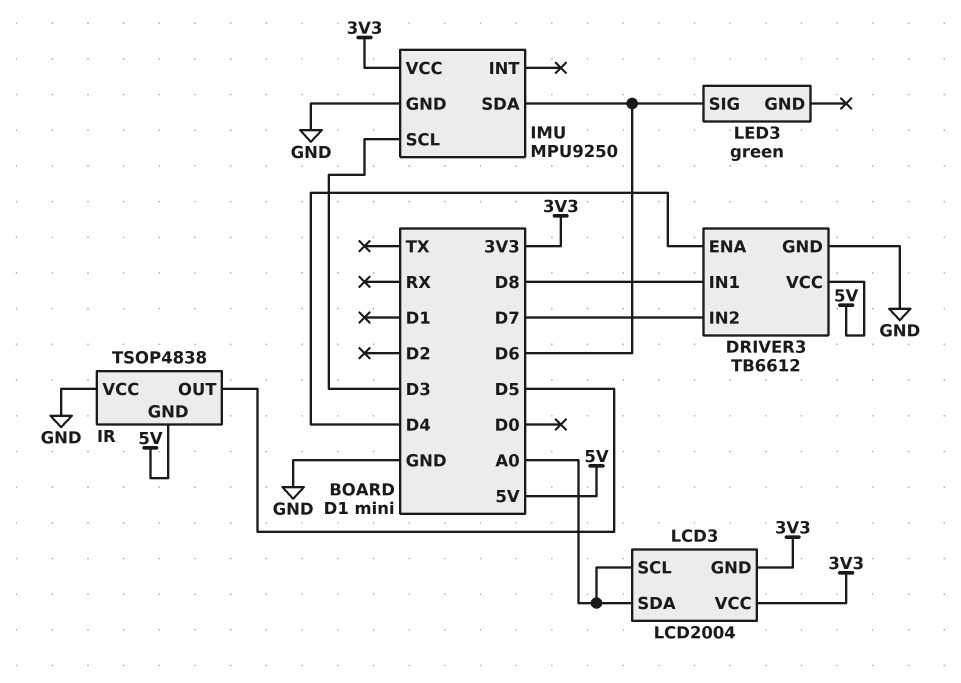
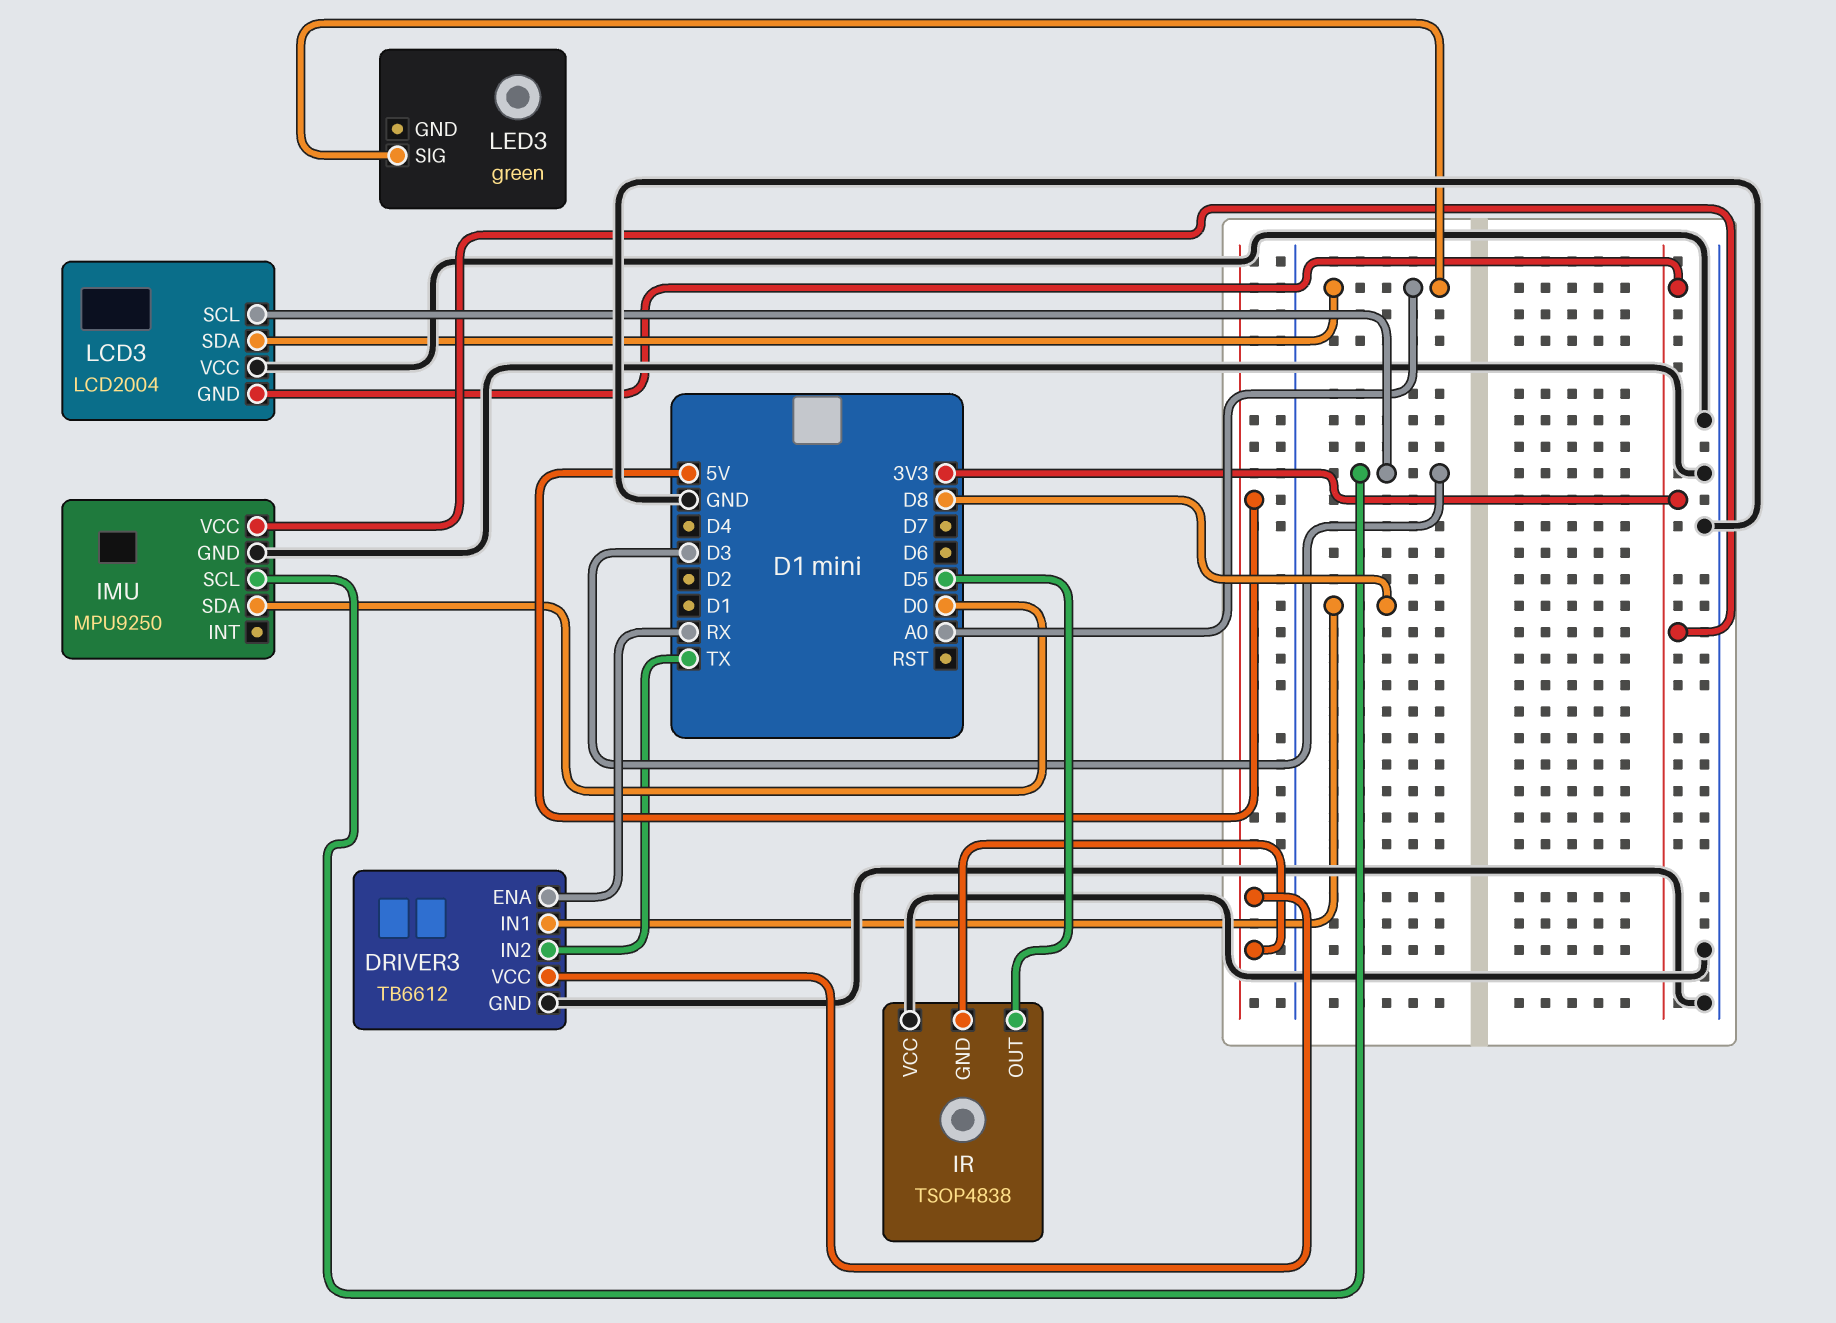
DRIVER3 pin ENA: D4 -> RX
DRIVER3 pin IN2: D7 -> TX
IMU pin SDA: D6 -> D0
LCD3 pin SCL: A0 -> D3
LCD3 pin VCC: 3V3 -> GND
LED3 pin SIG: D6 -> A0

